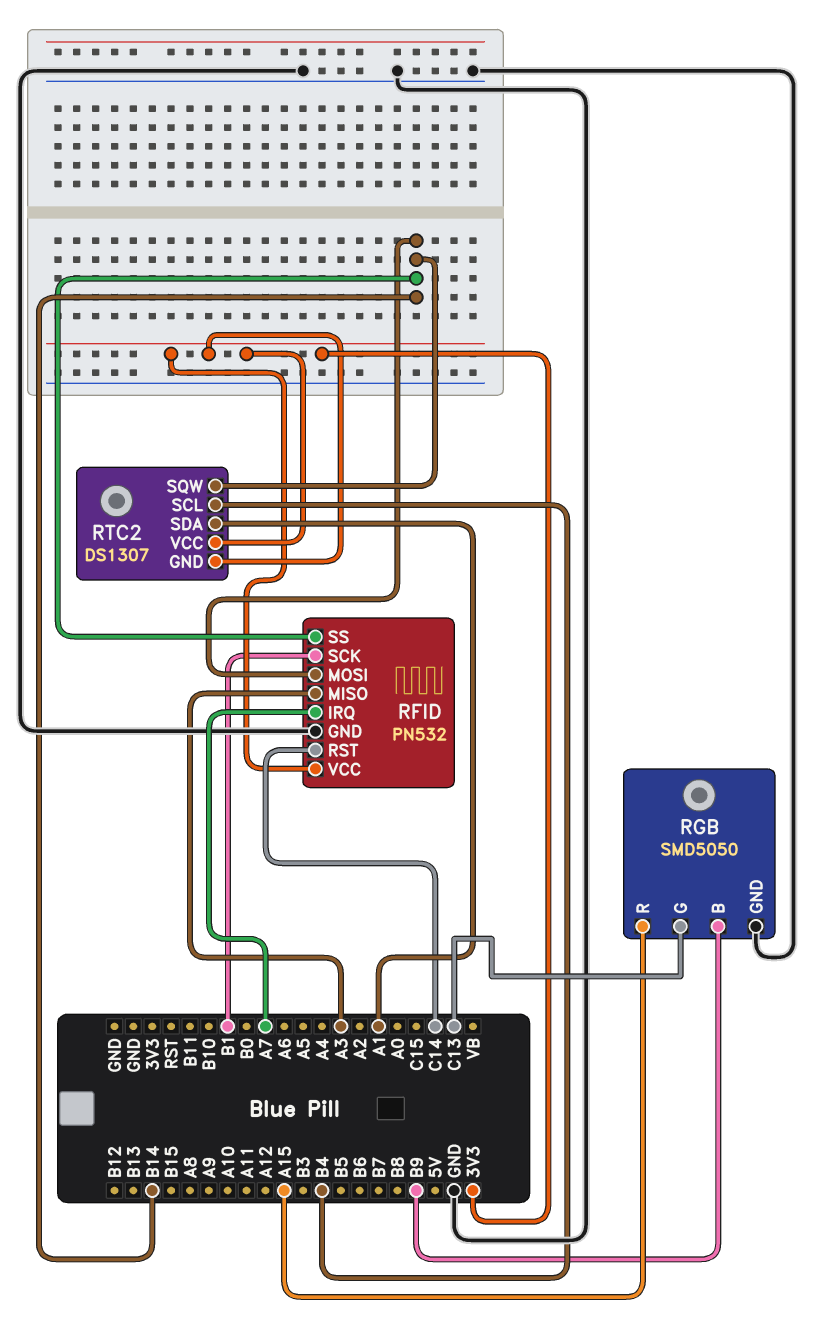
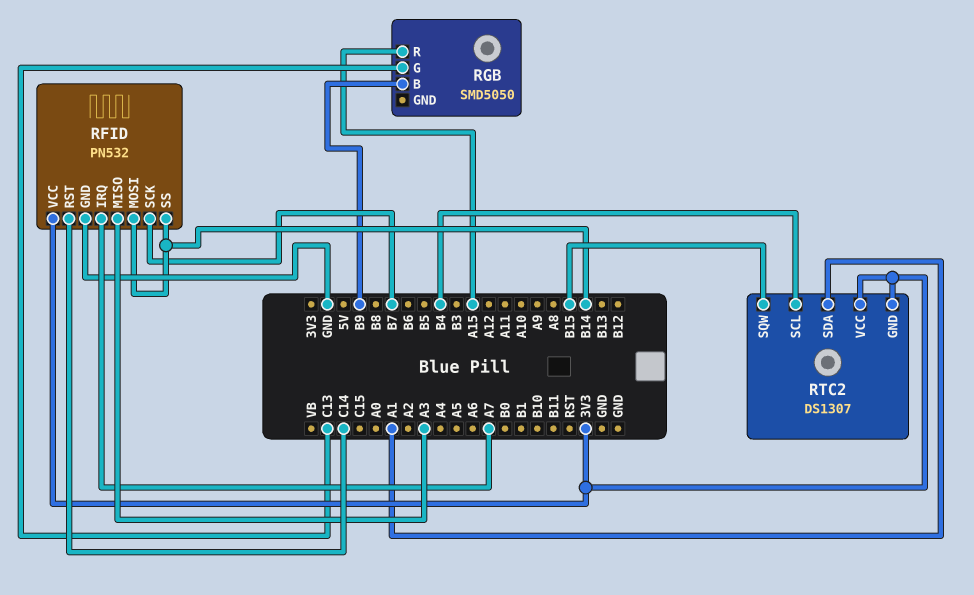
RFID pin SCK: B1 -> B7
RGB pin GND: GND -> none
RTC2 pin SQW: B14 -> B15

